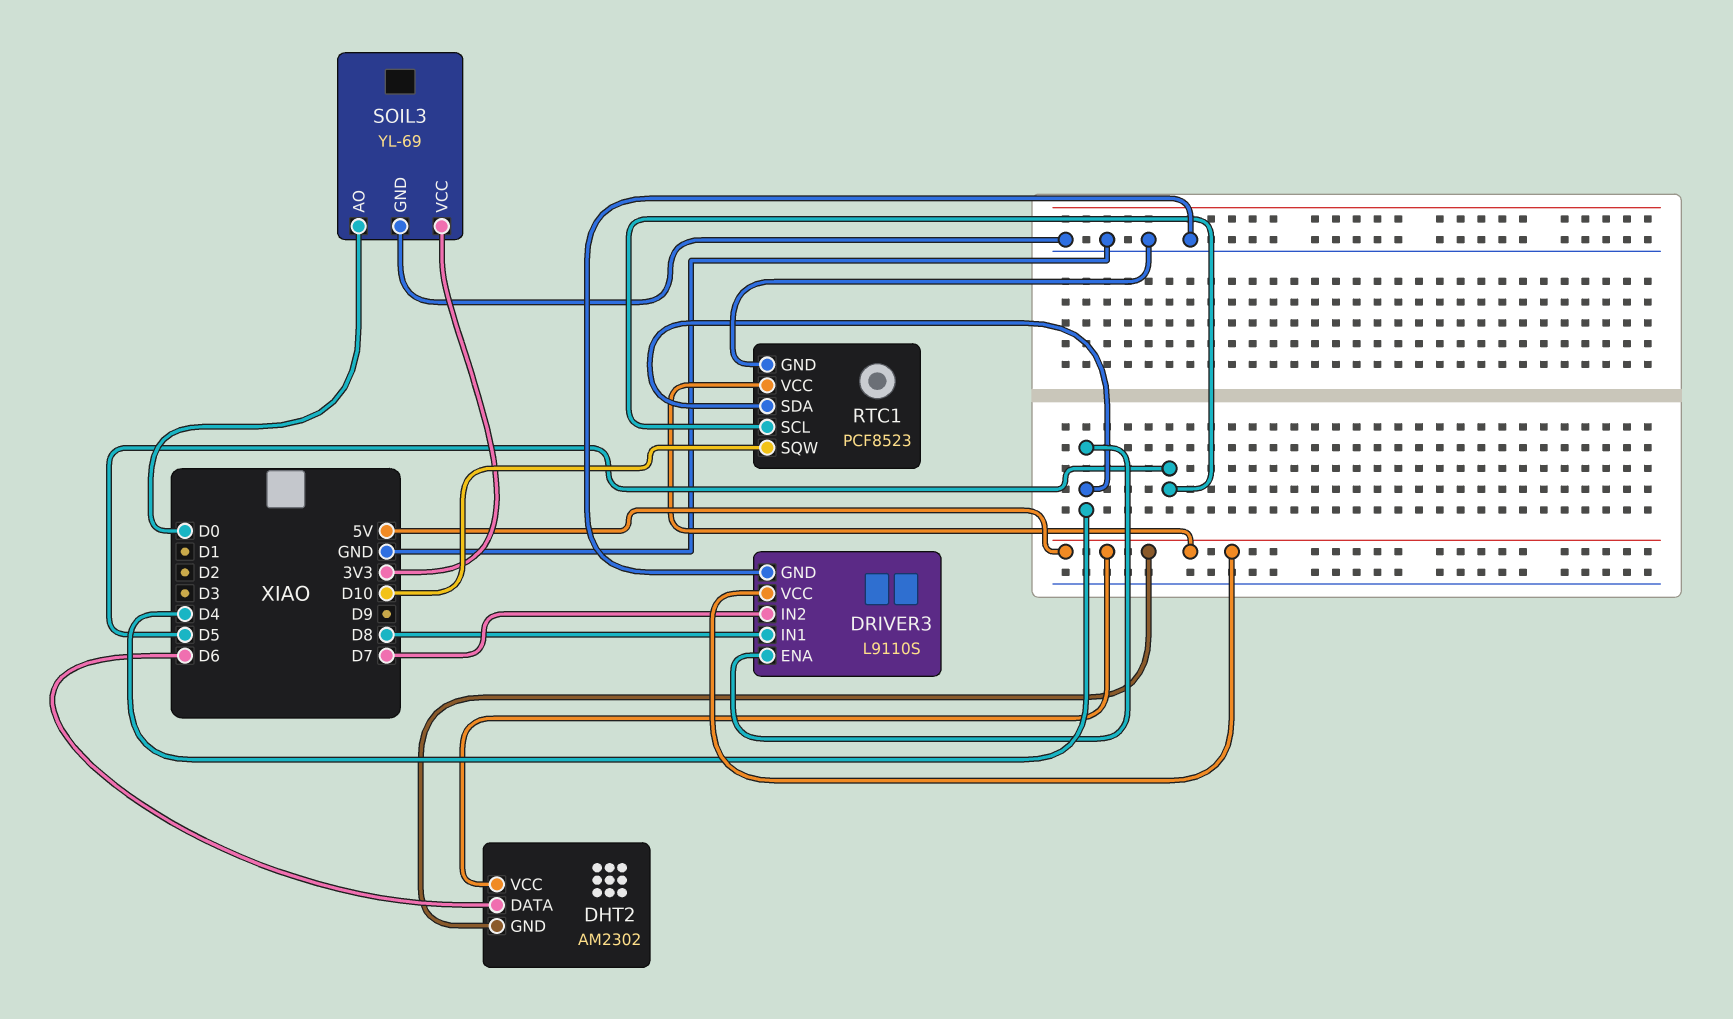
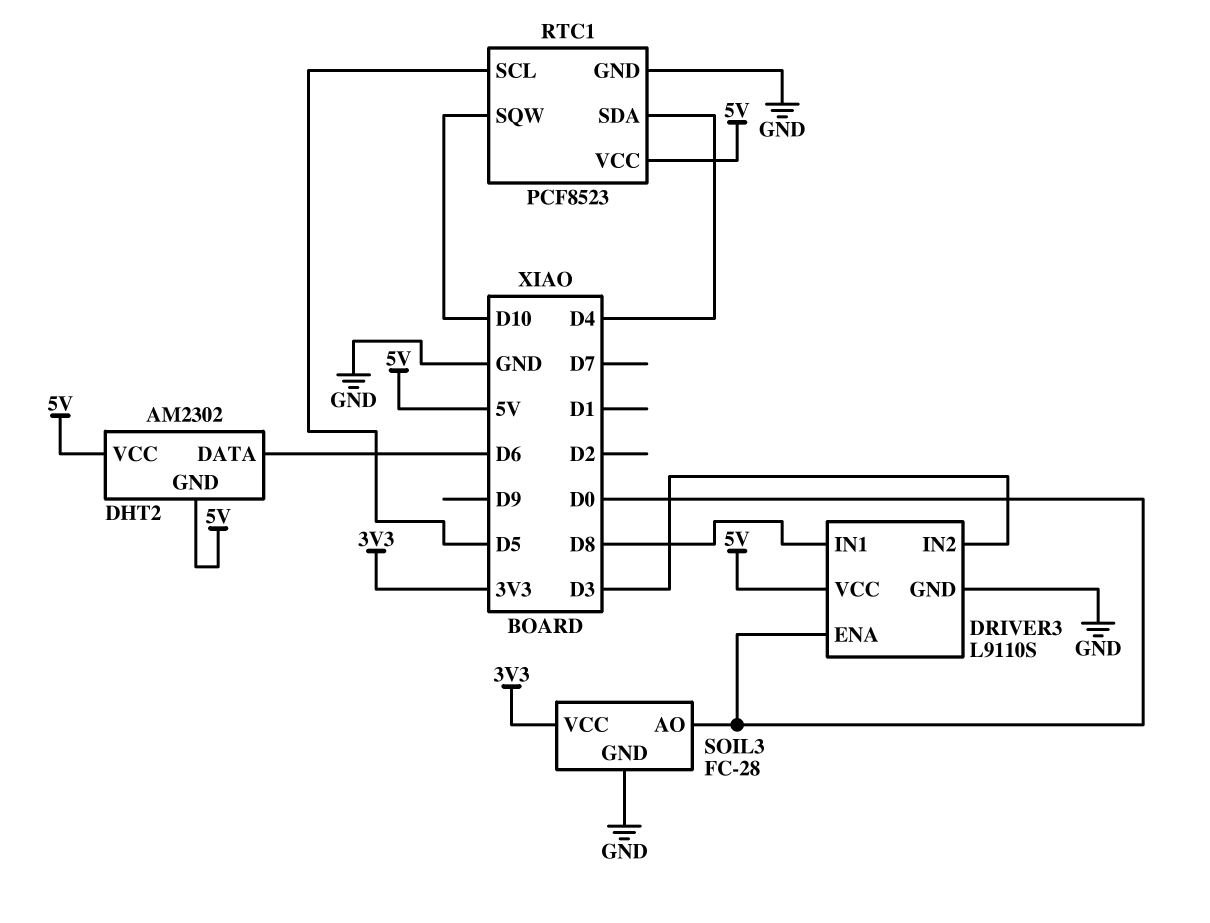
DRIVER3 pin ENA: D4 -> D0
DRIVER3 pin IN2: D7 -> D3
SOIL3: YL-69 -> FC-28

